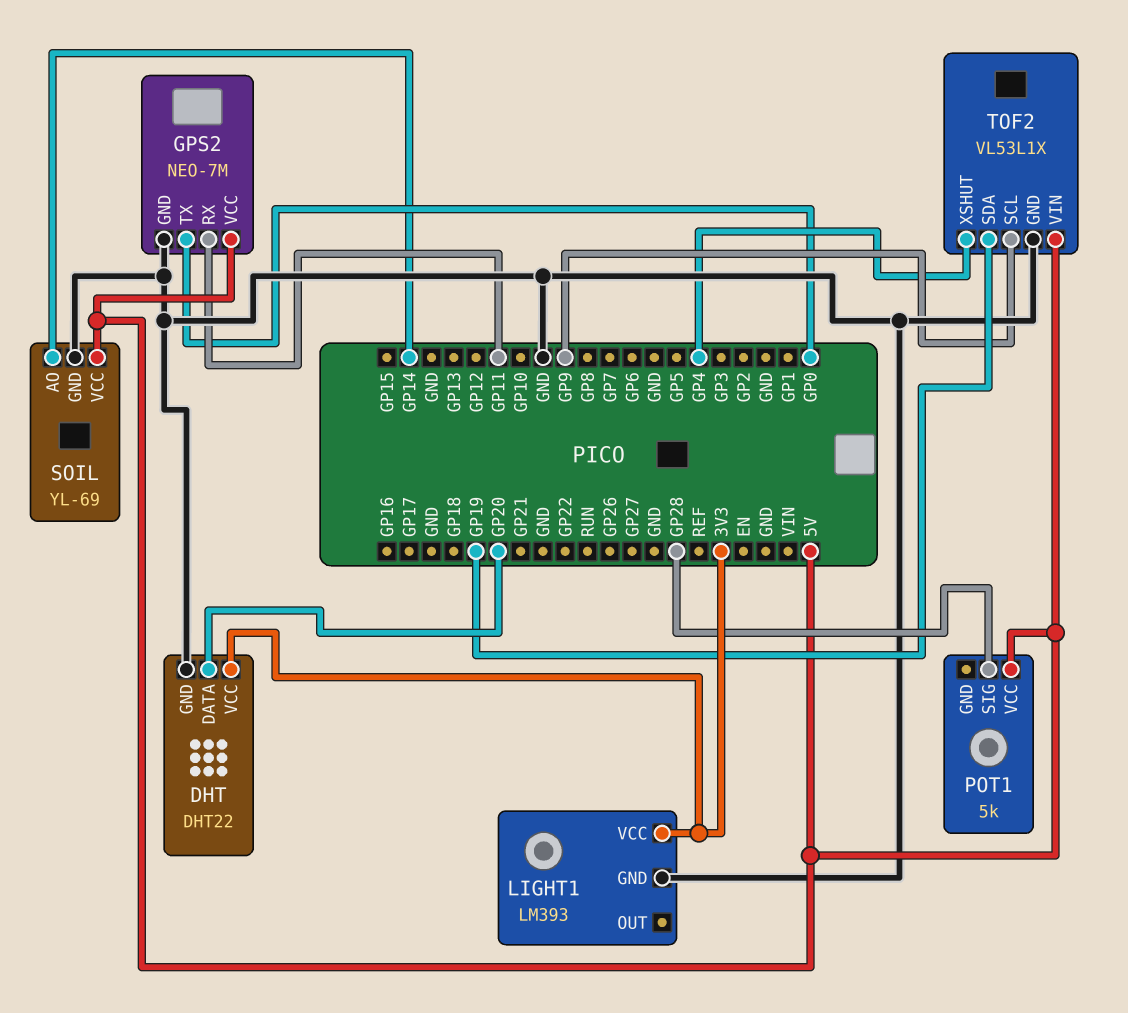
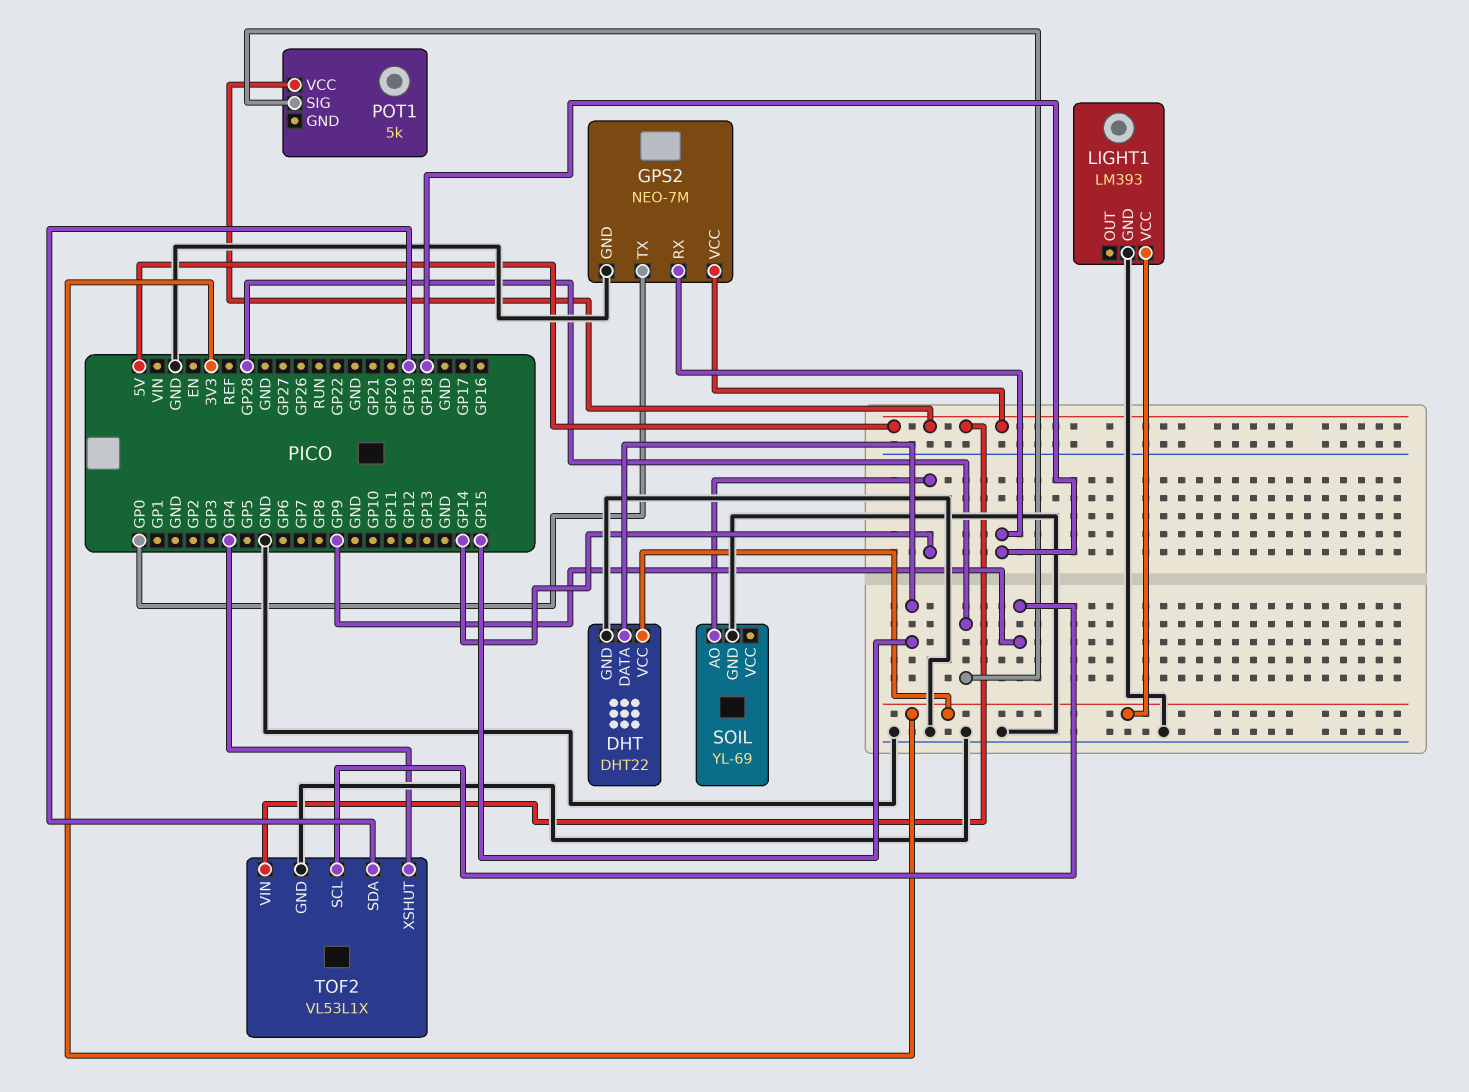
DHT pin DATA: GP20 -> GP15
GPS2 pin RX: GP11 -> GP18
SOIL pin VCC: 5V -> none

